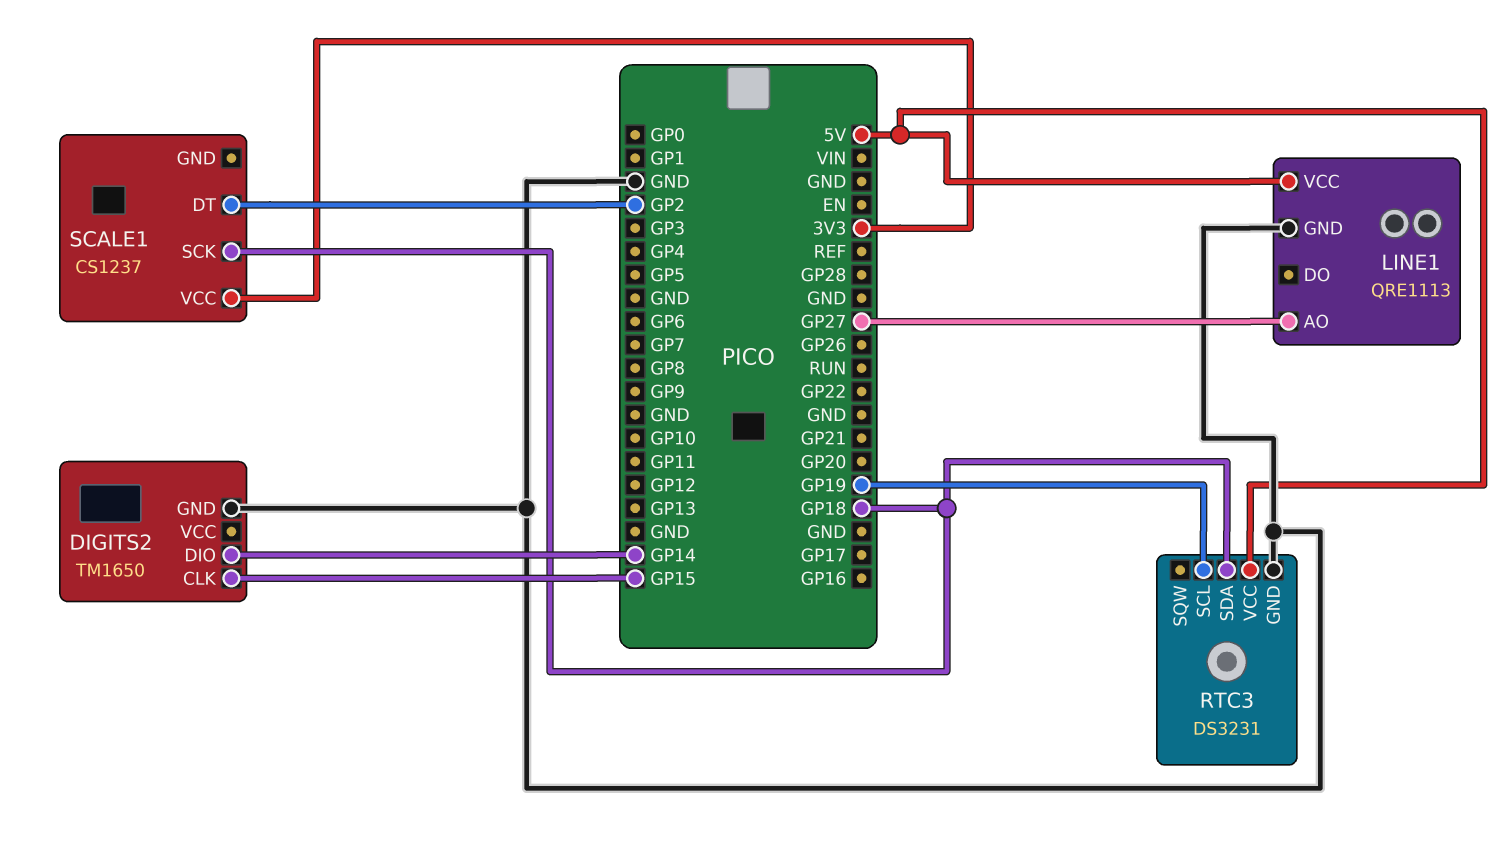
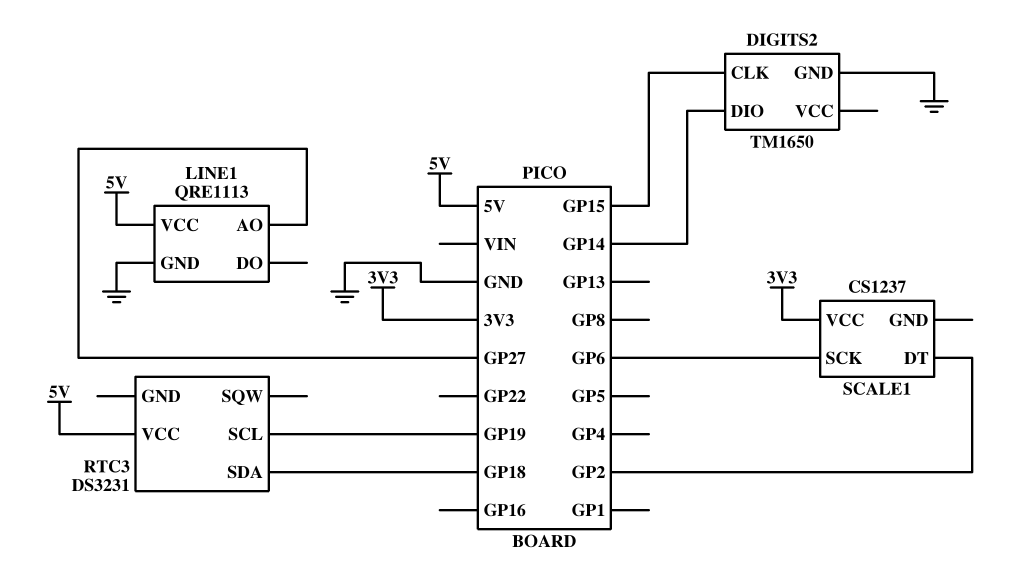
RTC3 pin GND: GND -> none
SCALE1 pin SCK: GP18 -> GP6

